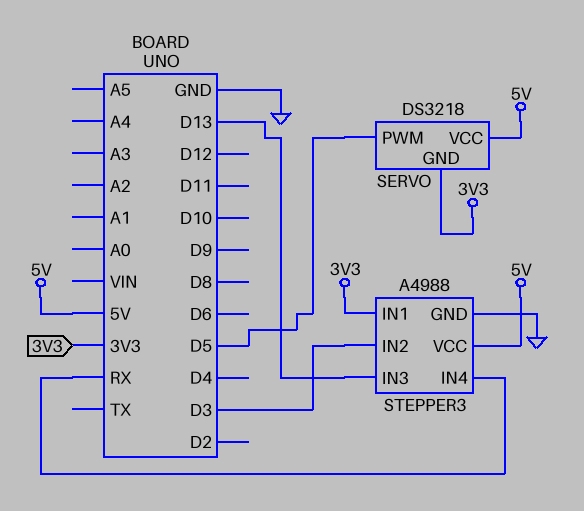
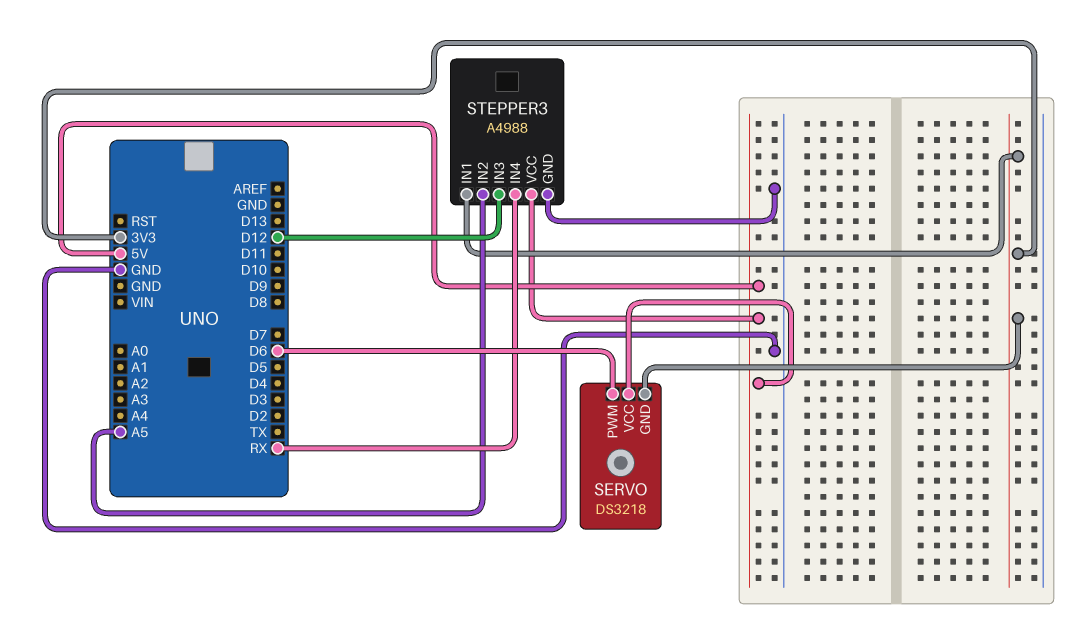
SERVO pin PWM: D5 -> D6
STEPPER3 pin IN2: D3 -> A5
STEPPER3 pin IN3: D13 -> D12

